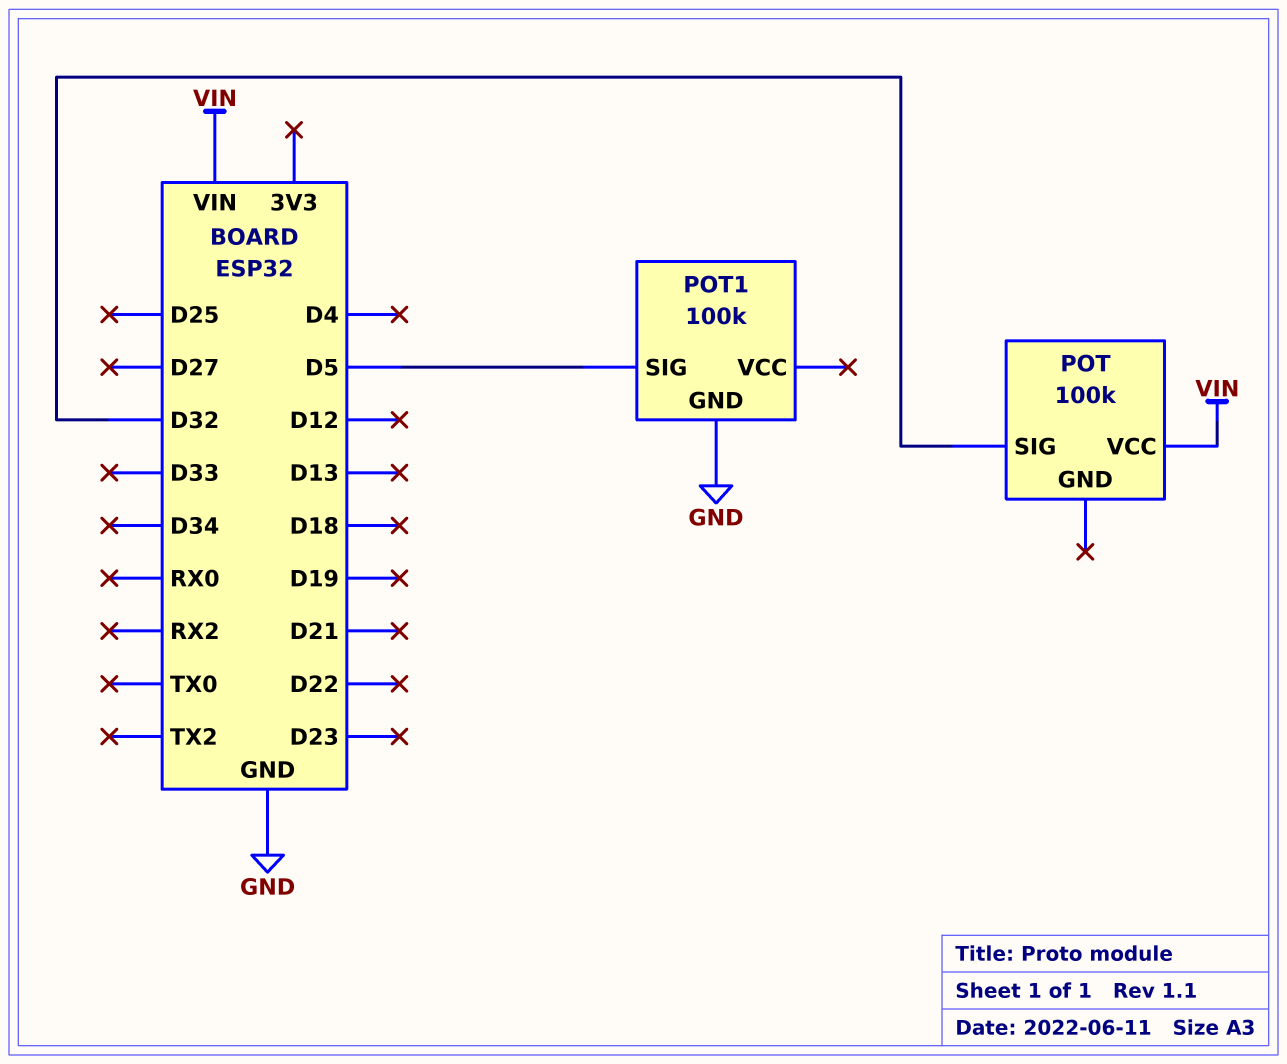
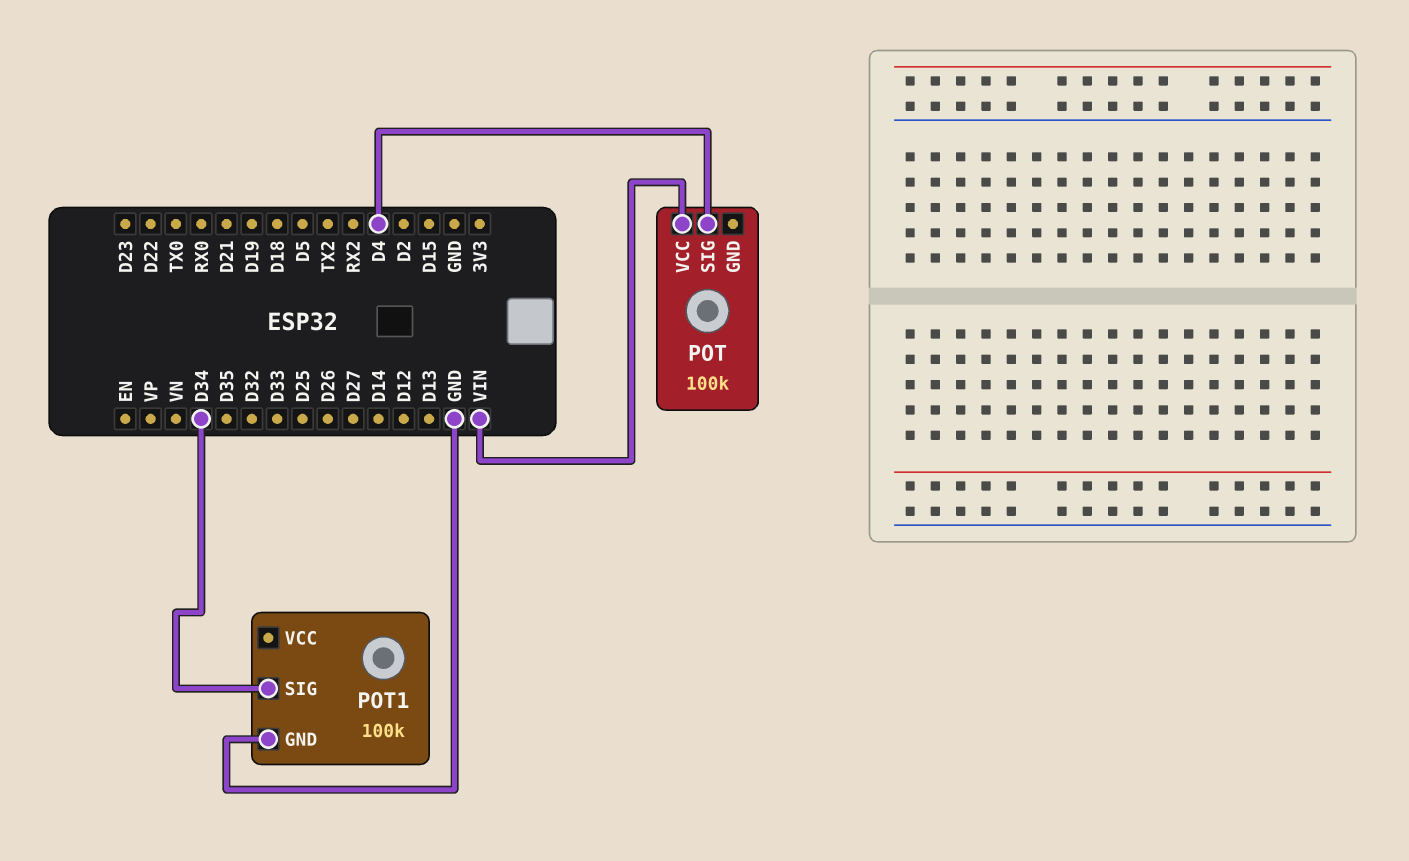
POT pin SIG: D32 -> D4
POT1 pin SIG: D5 -> D34

